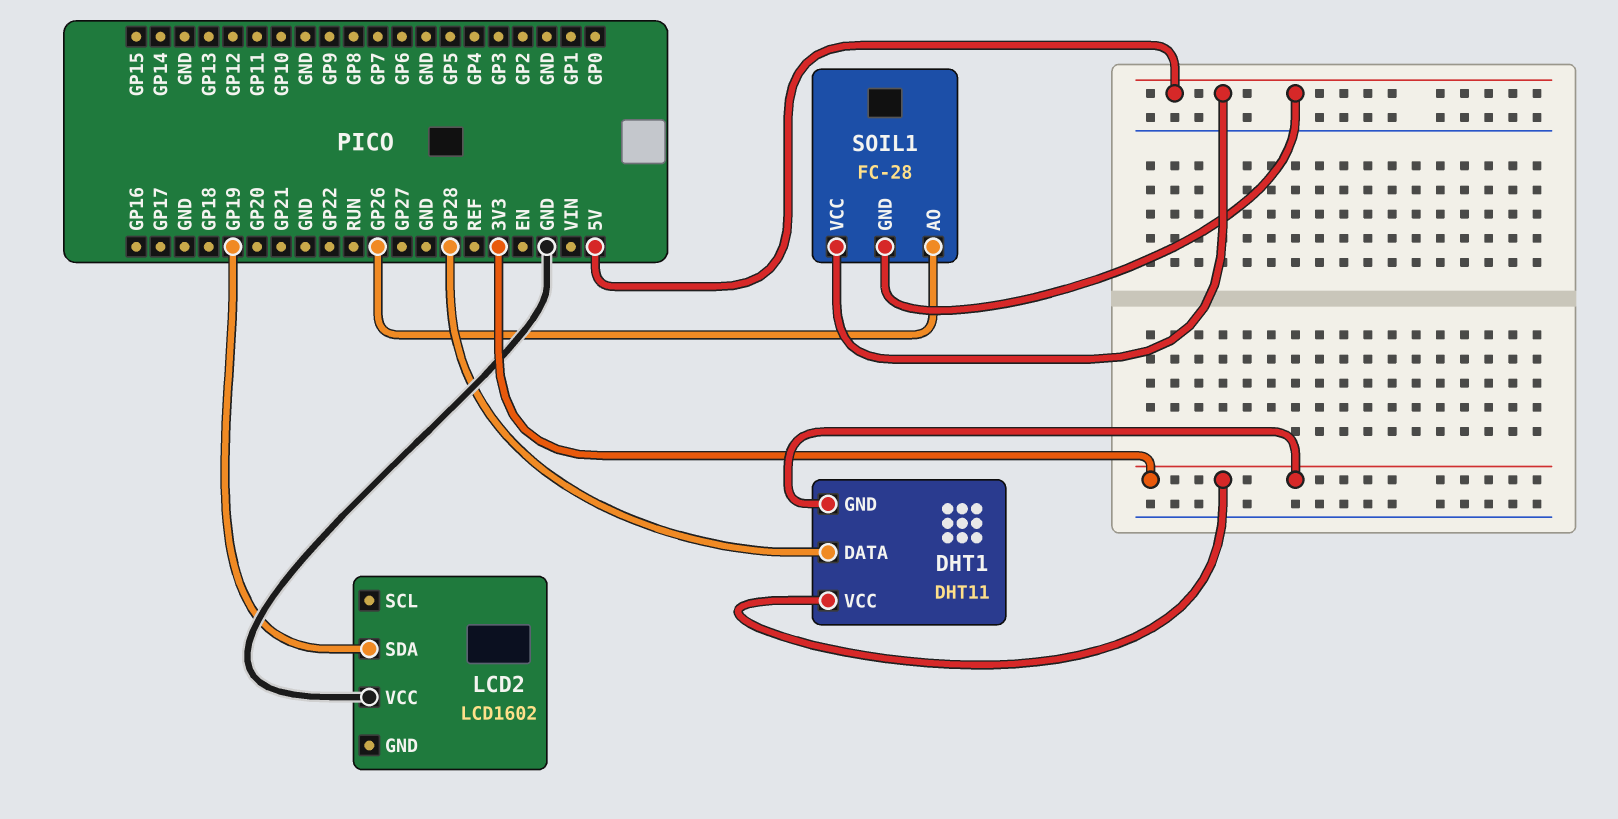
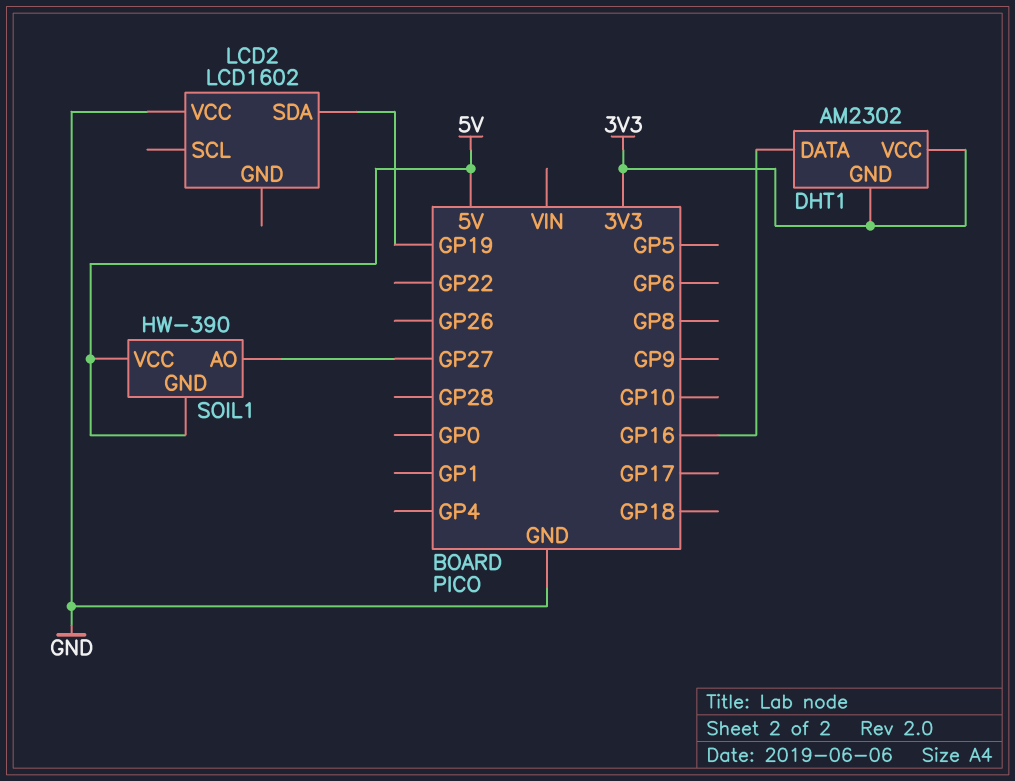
DHT1: DHT11 -> AM2302
DHT1 pin DATA: GP28 -> GP16
SOIL1: FC-28 -> HW-390
SOIL1 pin AO: GP26 -> GP27

